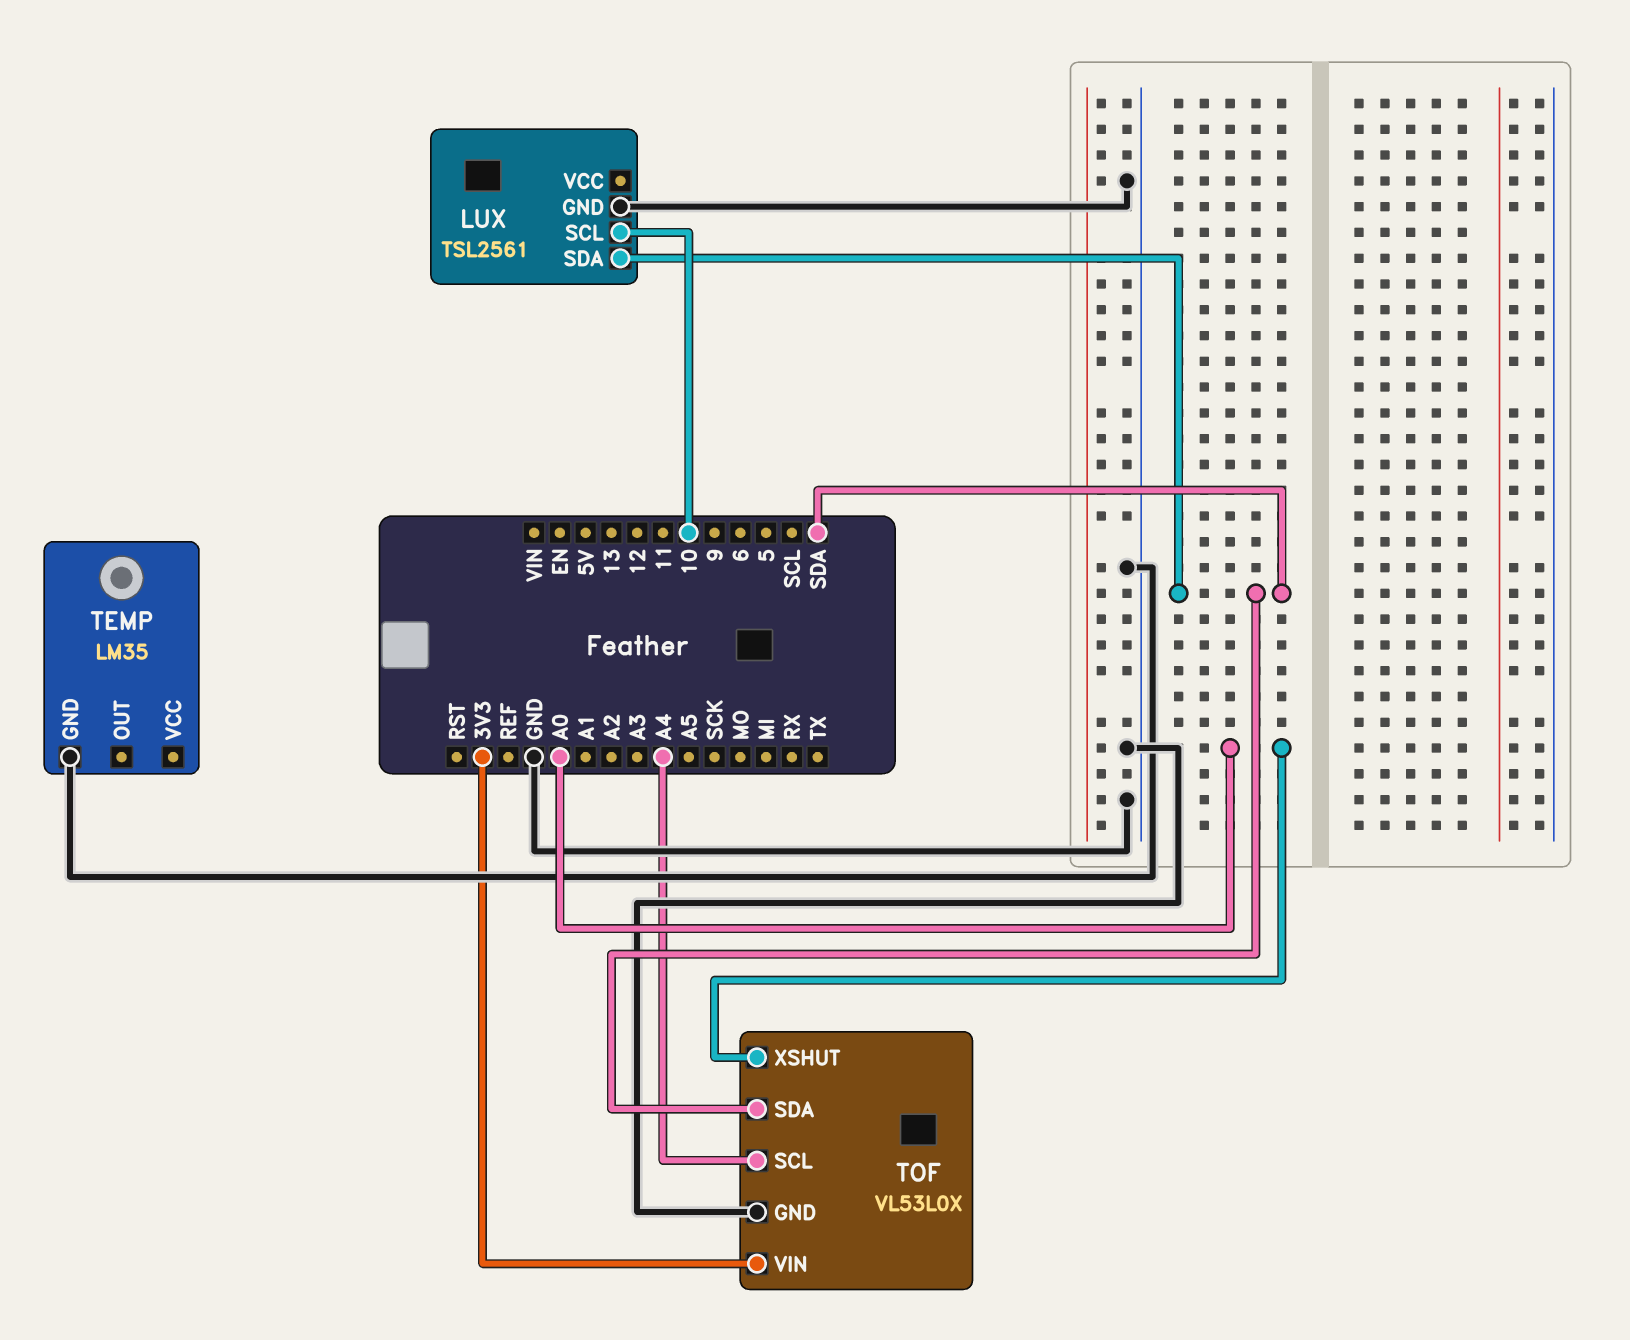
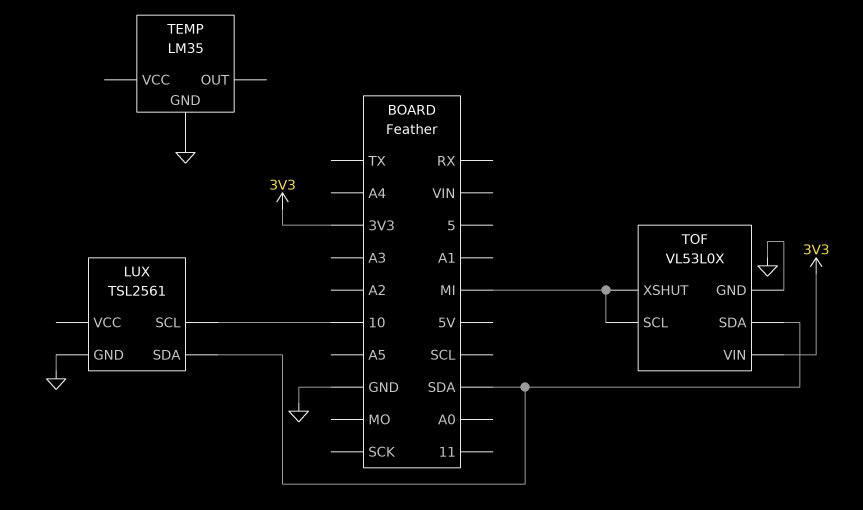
TOF pin SCL: A4 -> MI
TOF pin XSHUT: A0 -> MI

